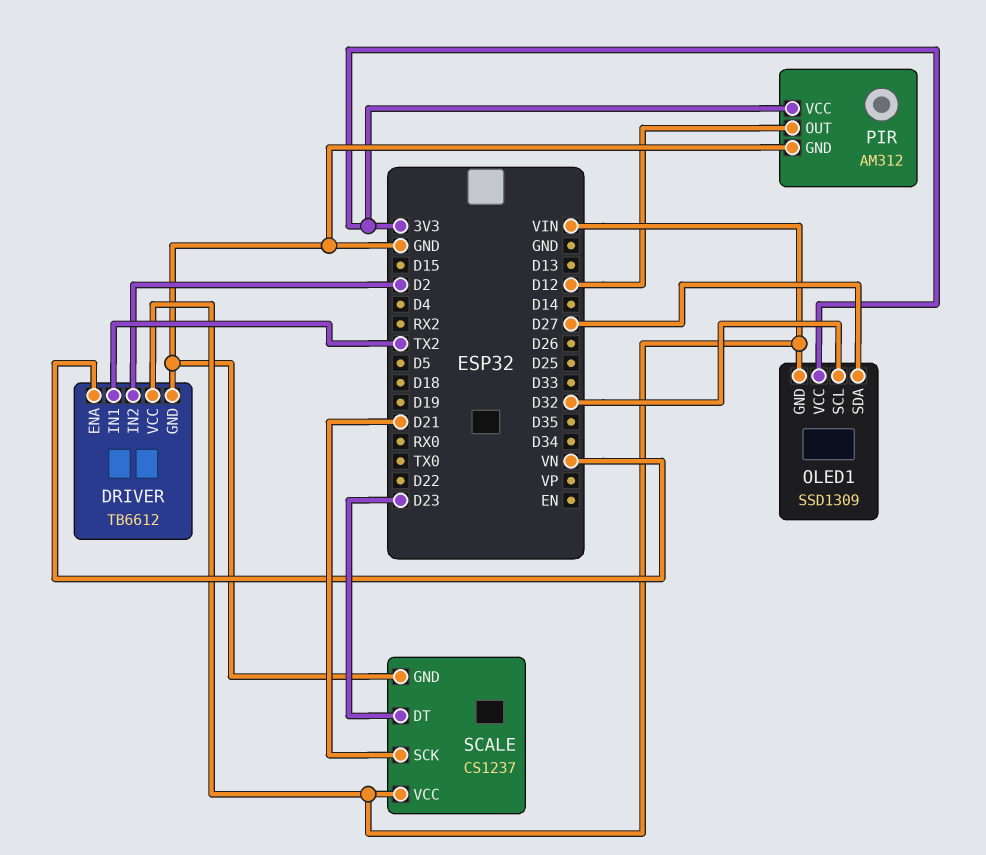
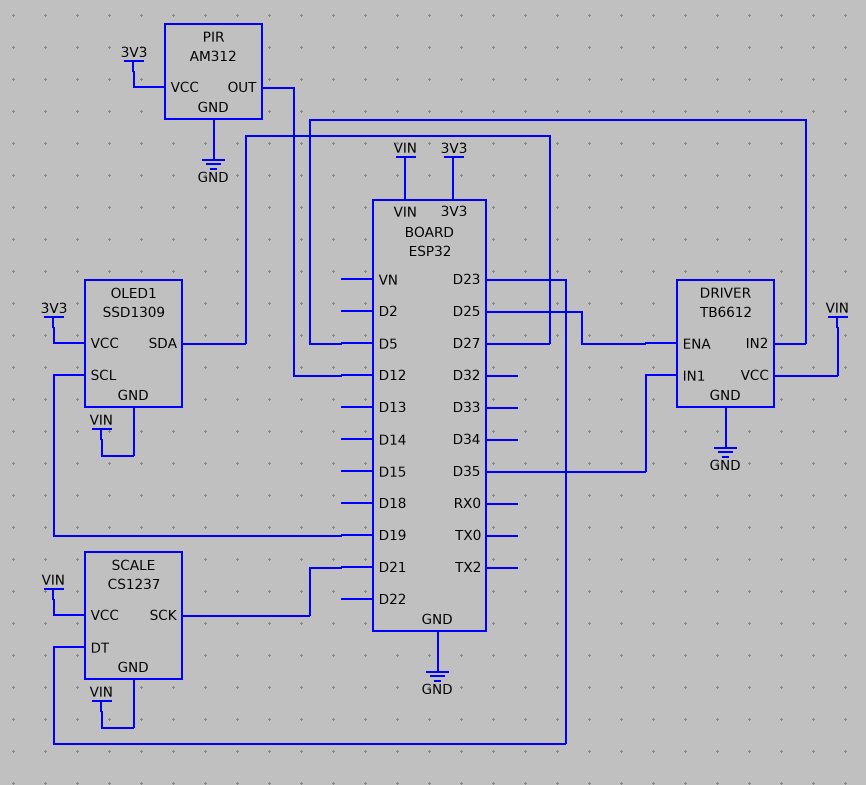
DRIVER pin ENA: VN -> D25
DRIVER pin IN1: TX2 -> D35
DRIVER pin IN2: D2 -> D5
OLED1 pin SCL: D32 -> D19
SCALE pin GND: GND -> VIN

